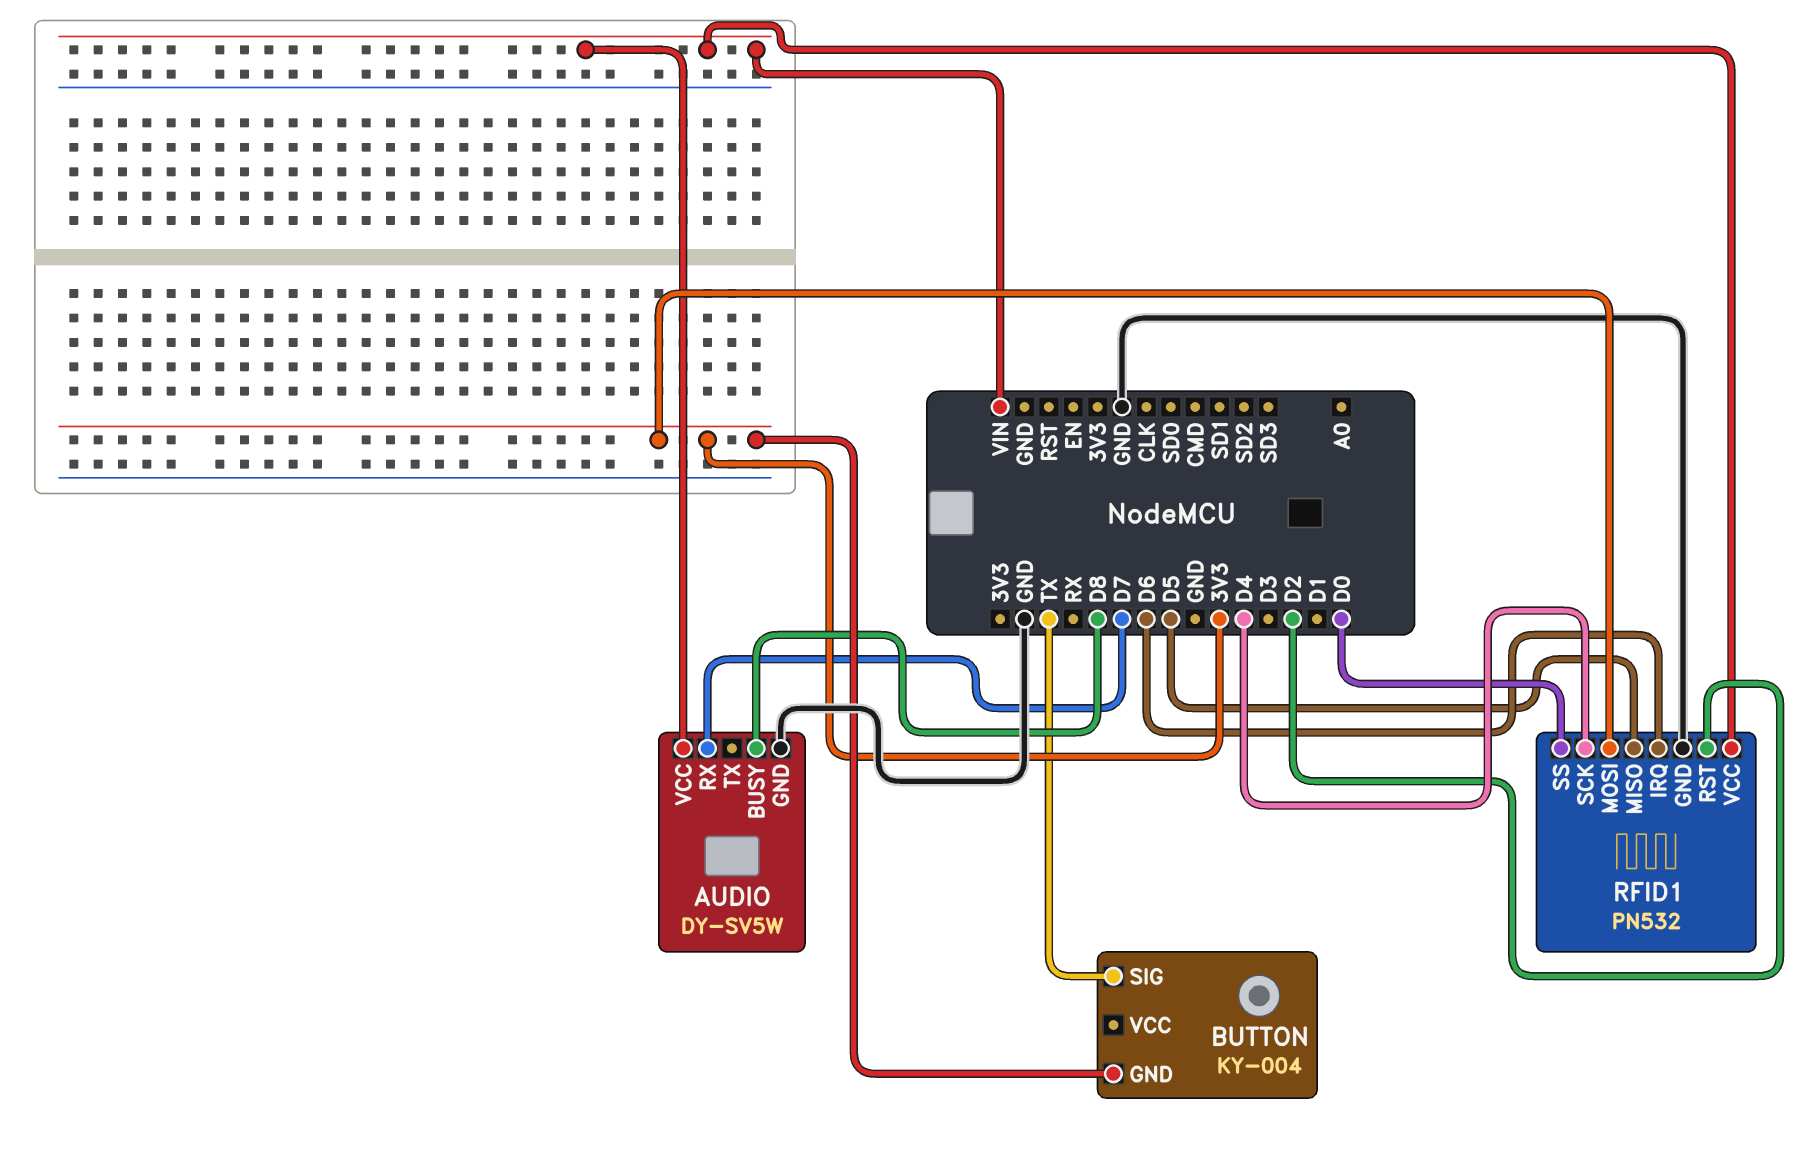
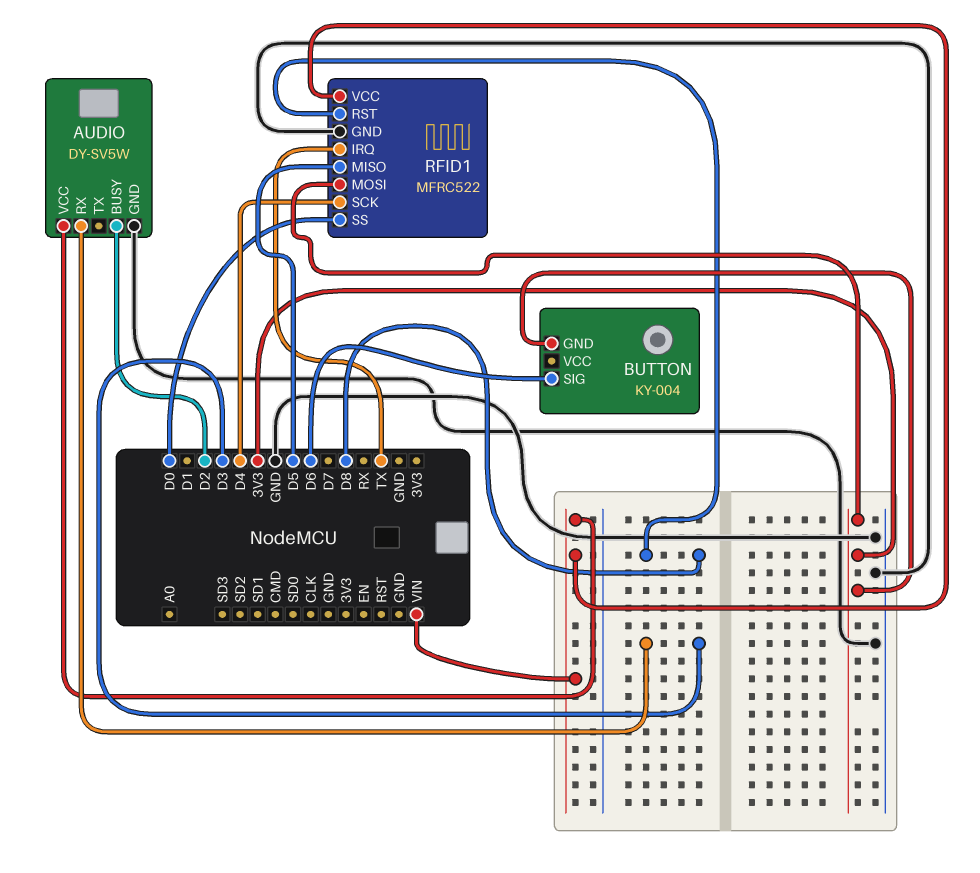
AUDIO pin BUSY: D8 -> D2
AUDIO pin RX: D7 -> D3
BUTTON pin SIG: TX -> D6
RFID1: PN532 -> MFRC522
RFID1 pin IRQ: D6 -> TX
RFID1 pin RST: D2 -> D8

